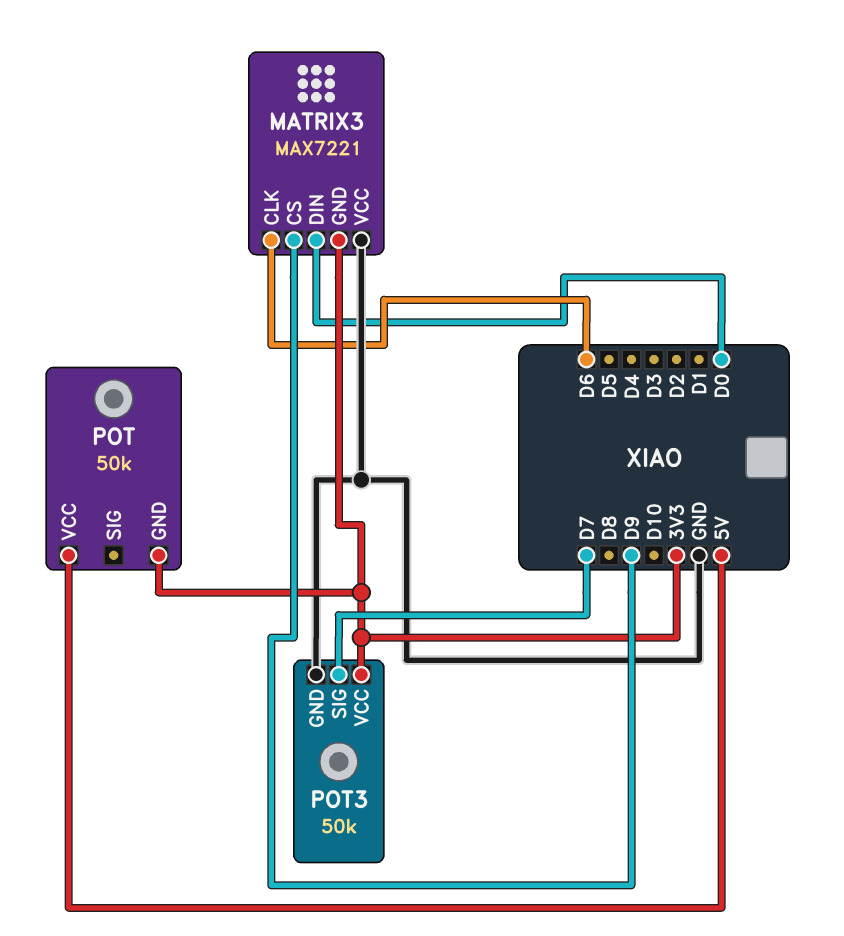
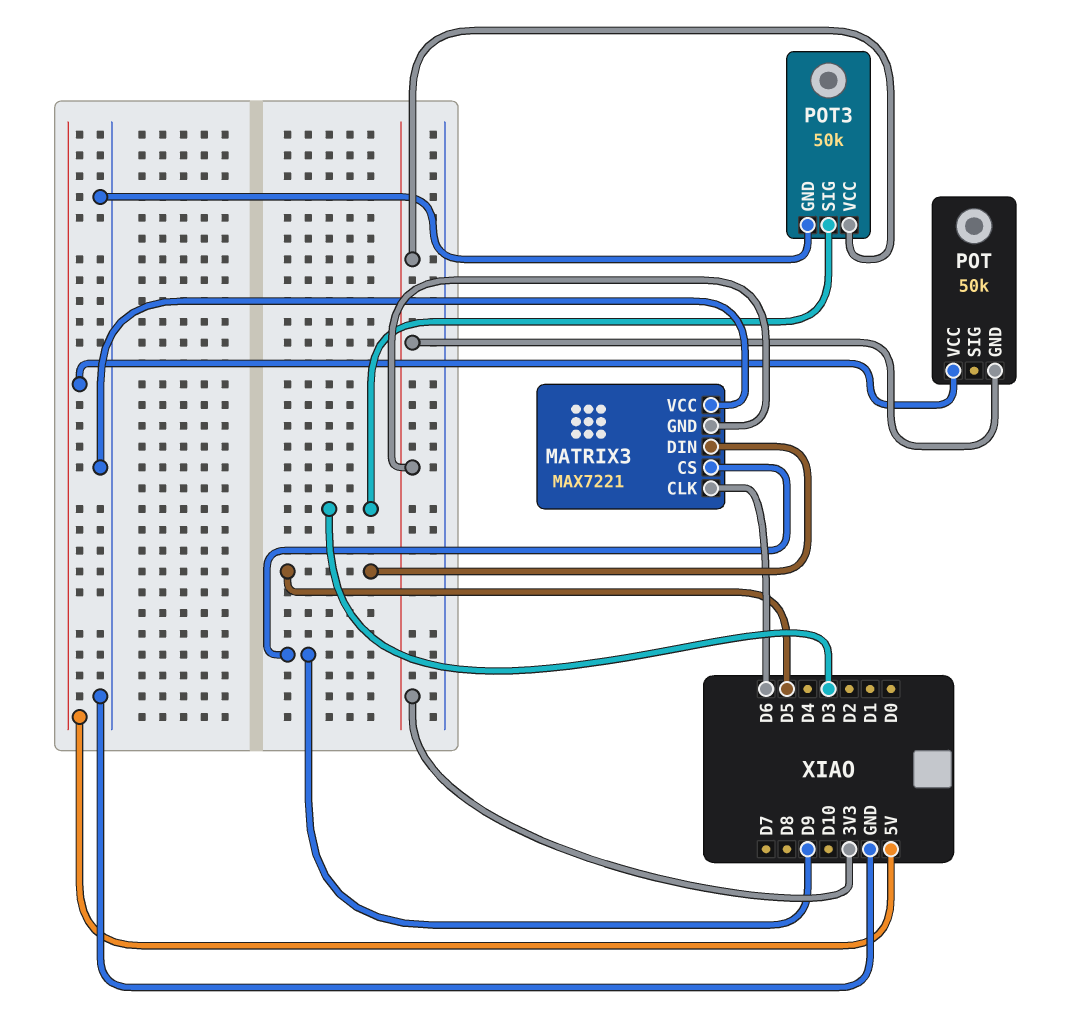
MATRIX3 pin DIN: D0 -> D5
POT3 pin SIG: D7 -> D3

